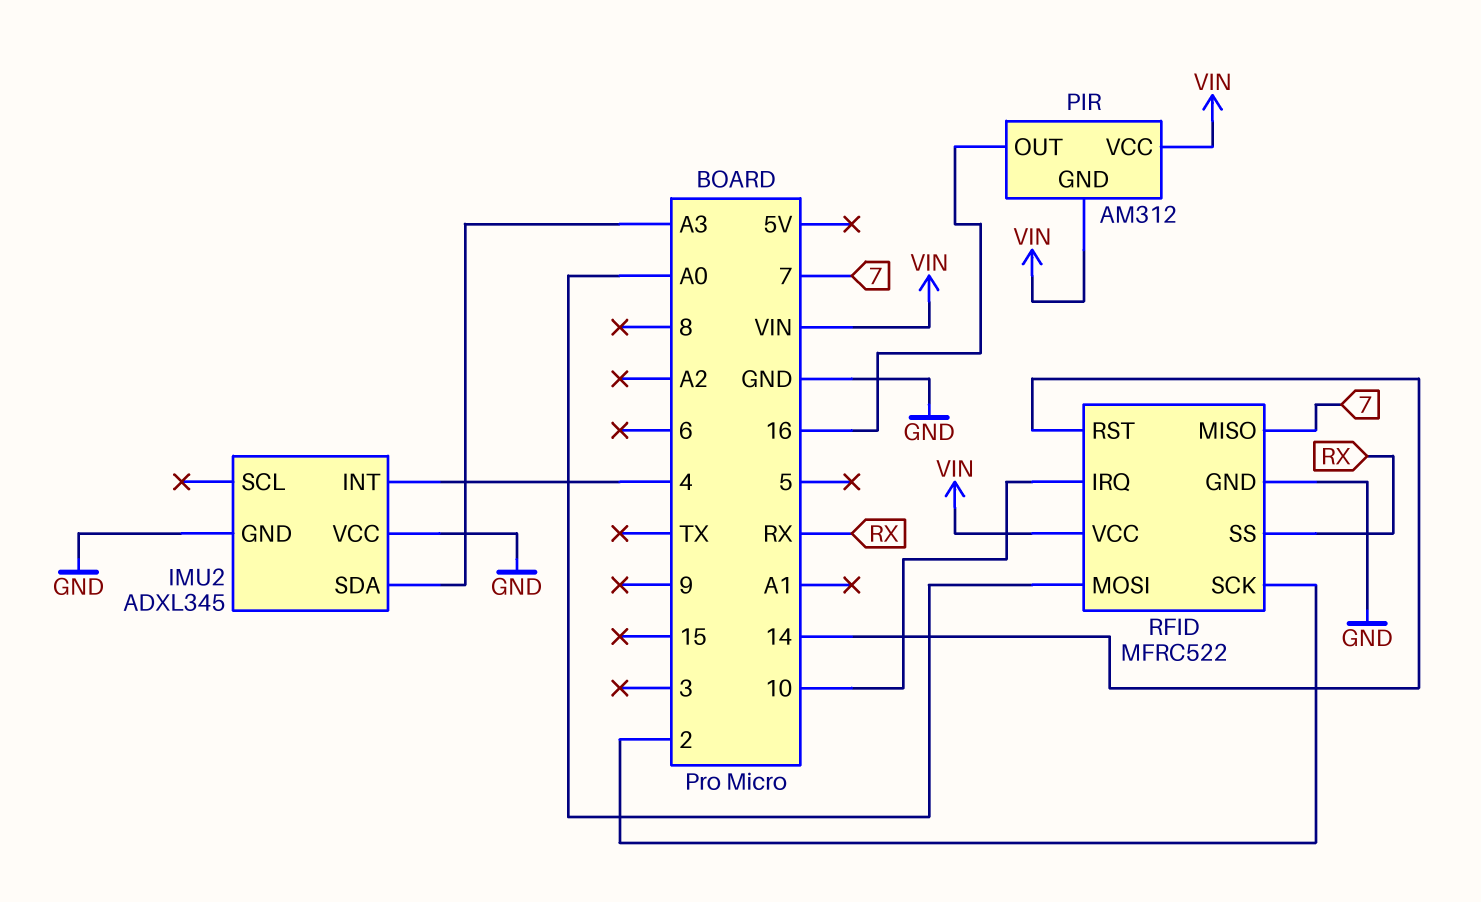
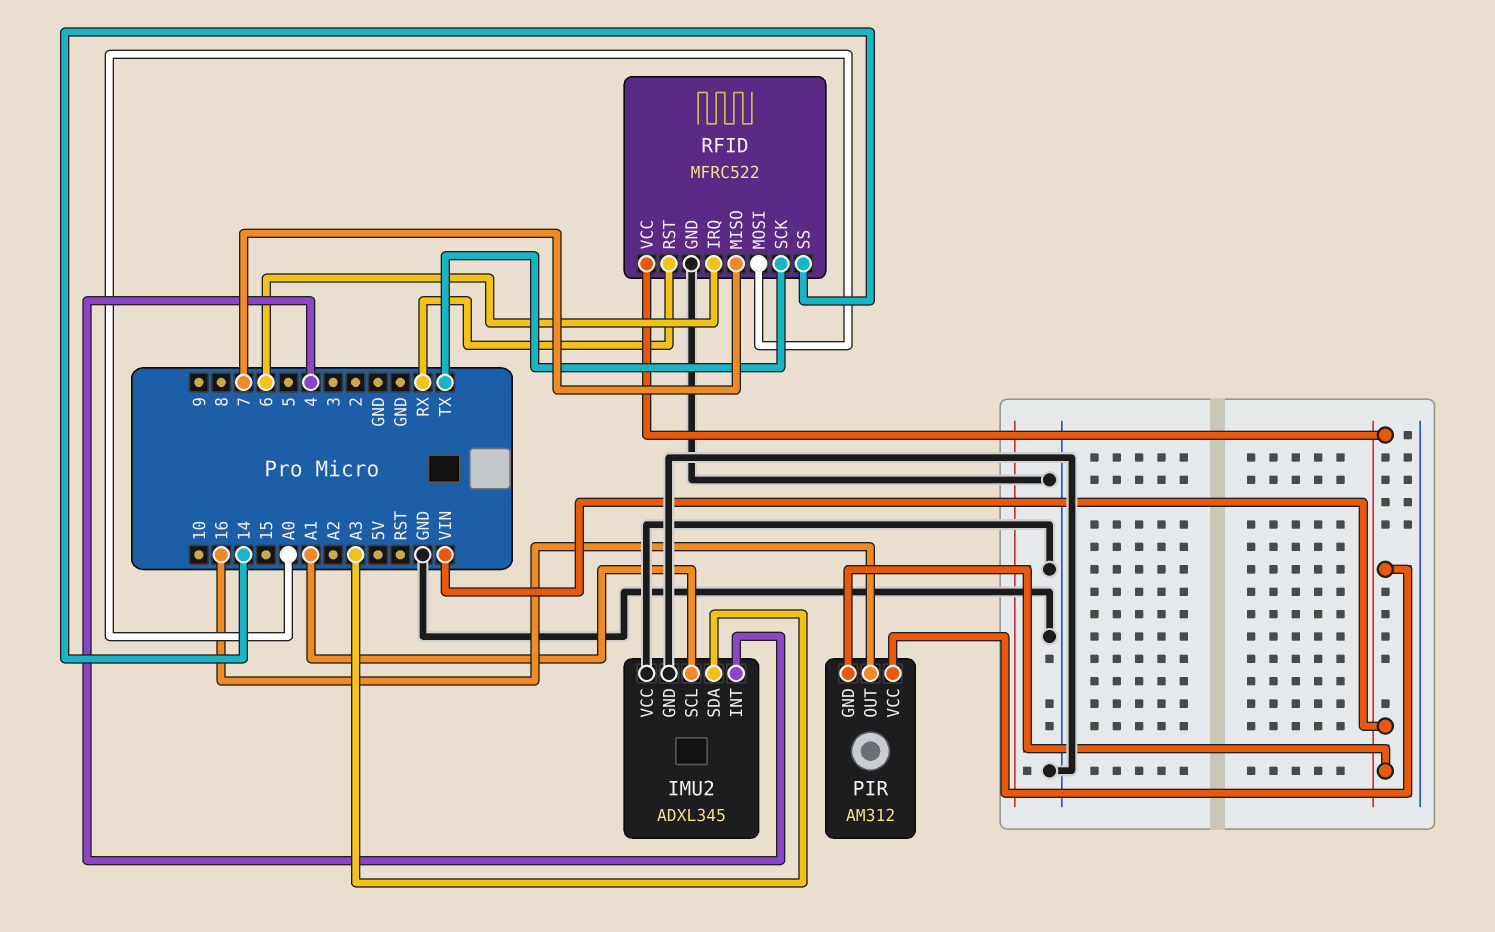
IMU2 pin SCL: none -> A1
RFID pin IRQ: 10 -> 6
RFID pin RST: 14 -> RX
RFID pin SCK: 2 -> TX
RFID pin SS: RX -> 14

